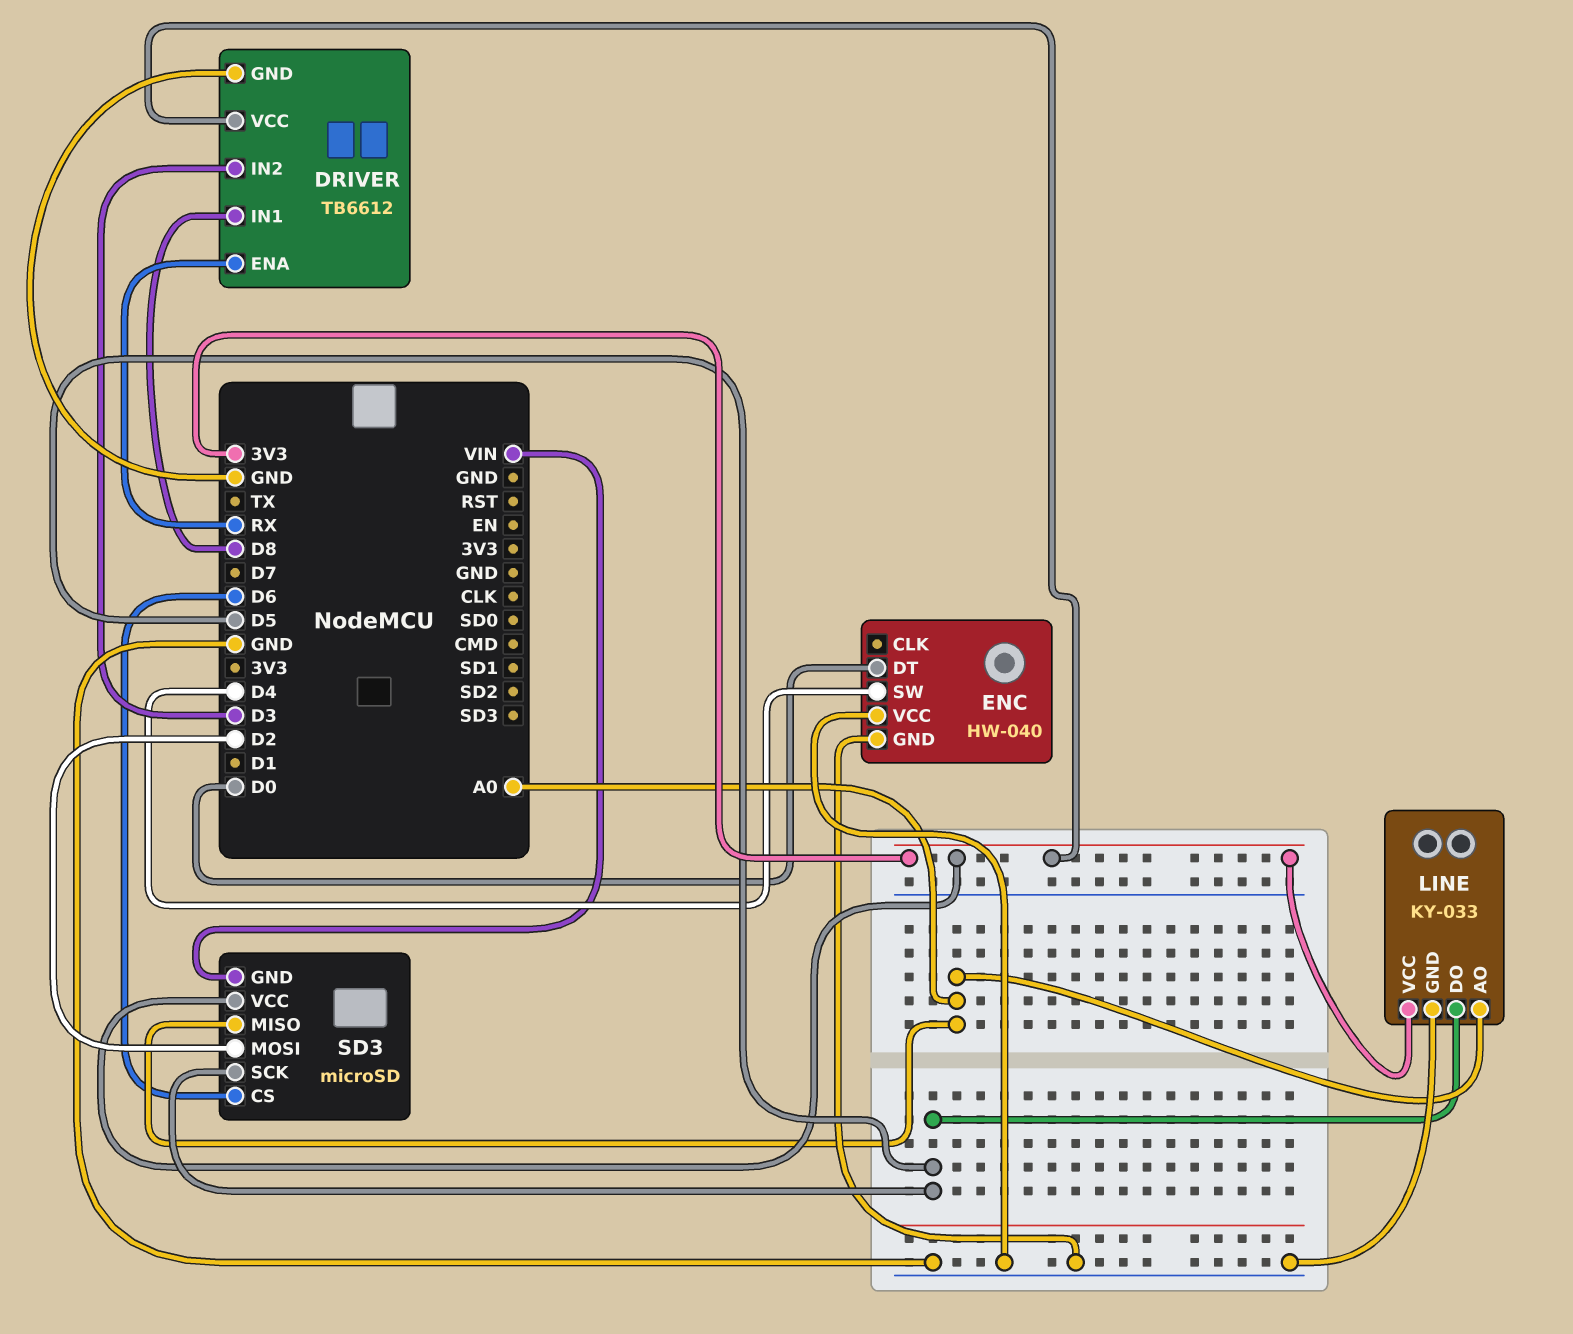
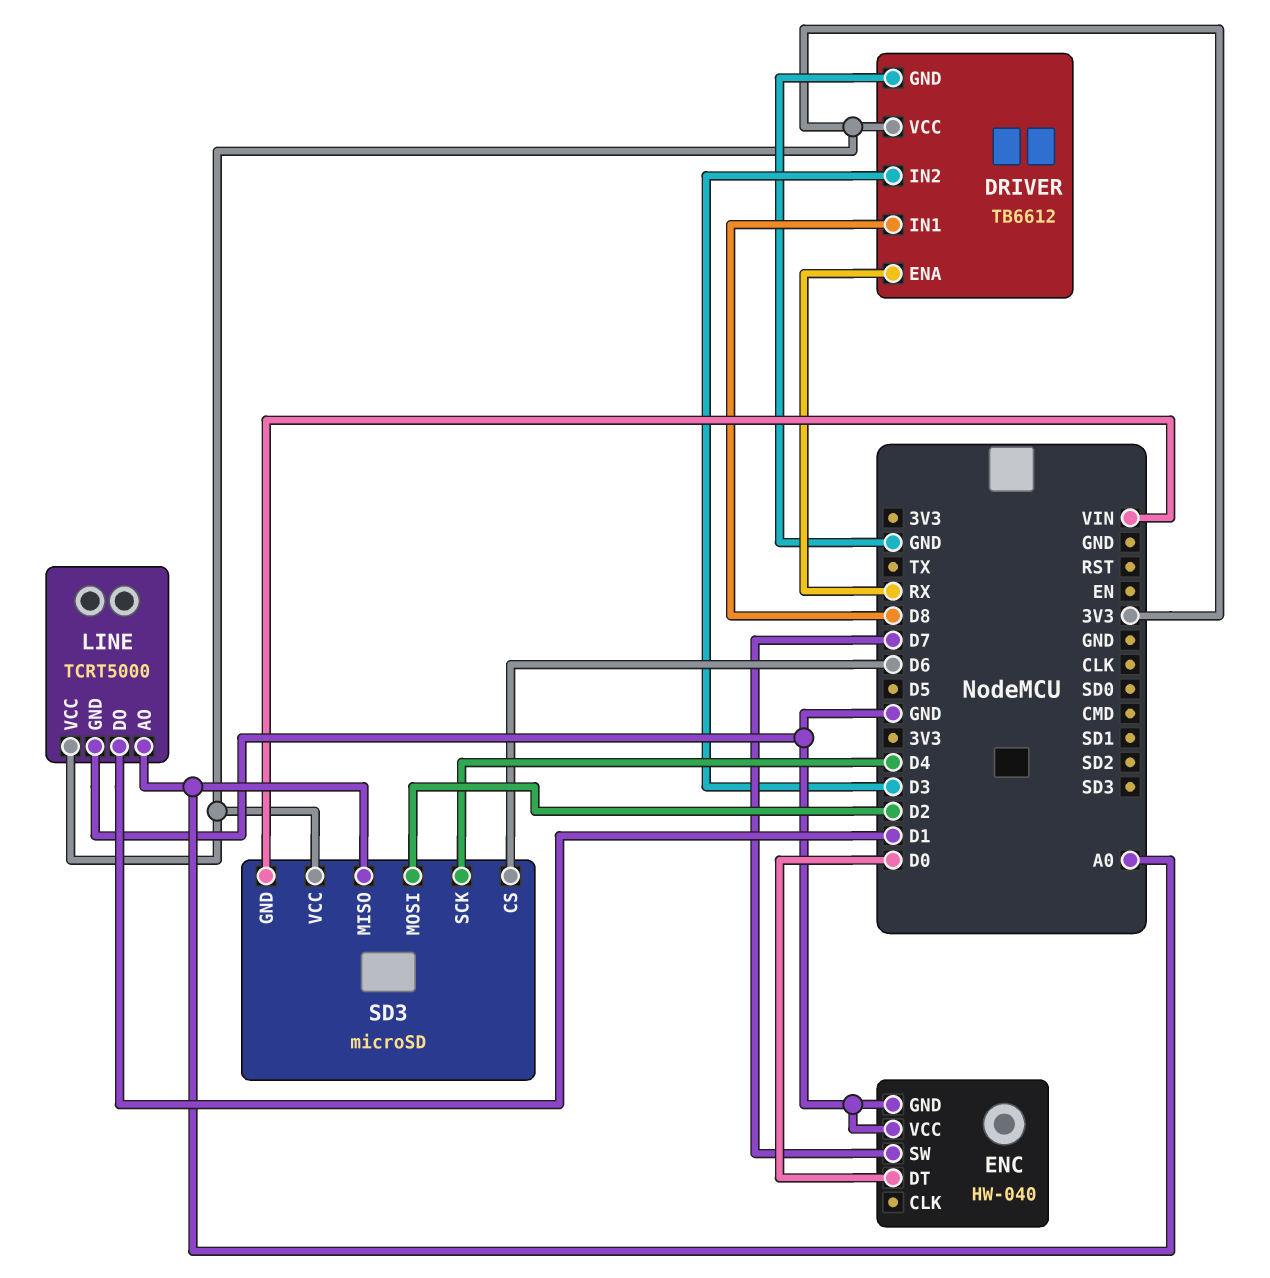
ENC pin SW: D4 -> D7
LINE: KY-033 -> TCRT5000
LINE pin DO: D5 -> D1
SD3 pin SCK: D5 -> D4

